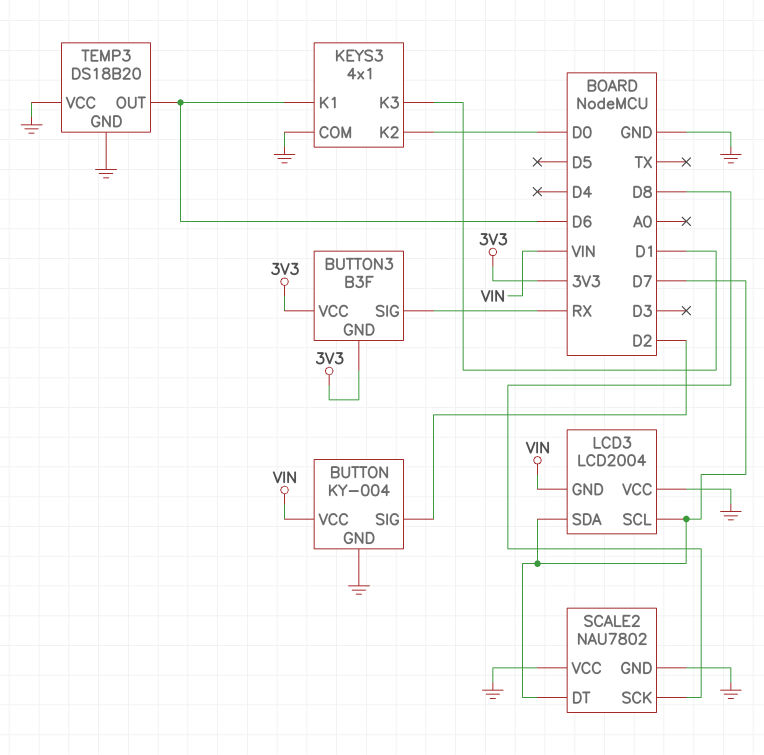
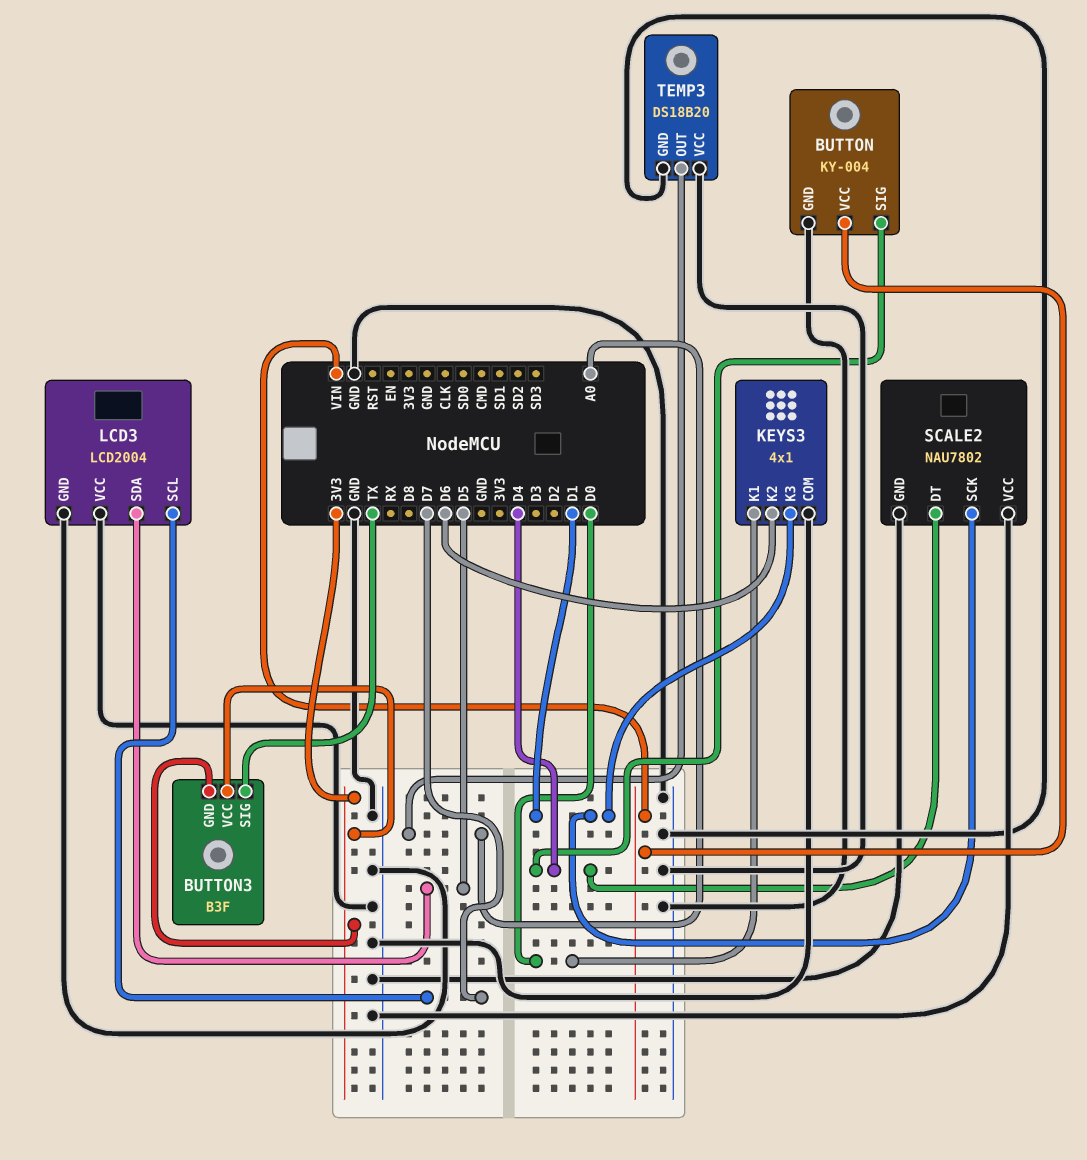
BUTTON pin SIG: D2 -> D4
BUTTON3 pin SIG: RX -> TX
KEYS3 pin K1: D6 -> D0
KEYS3 pin K2: D0 -> D6
LCD3 pin GND: VIN -> GND
LCD3 pin SDA: D7 -> D5
SCALE2 pin DT: D7 -> D4
SCALE2 pin SCK: D8 -> D1
TEMP3 pin OUT: D6 -> A0

